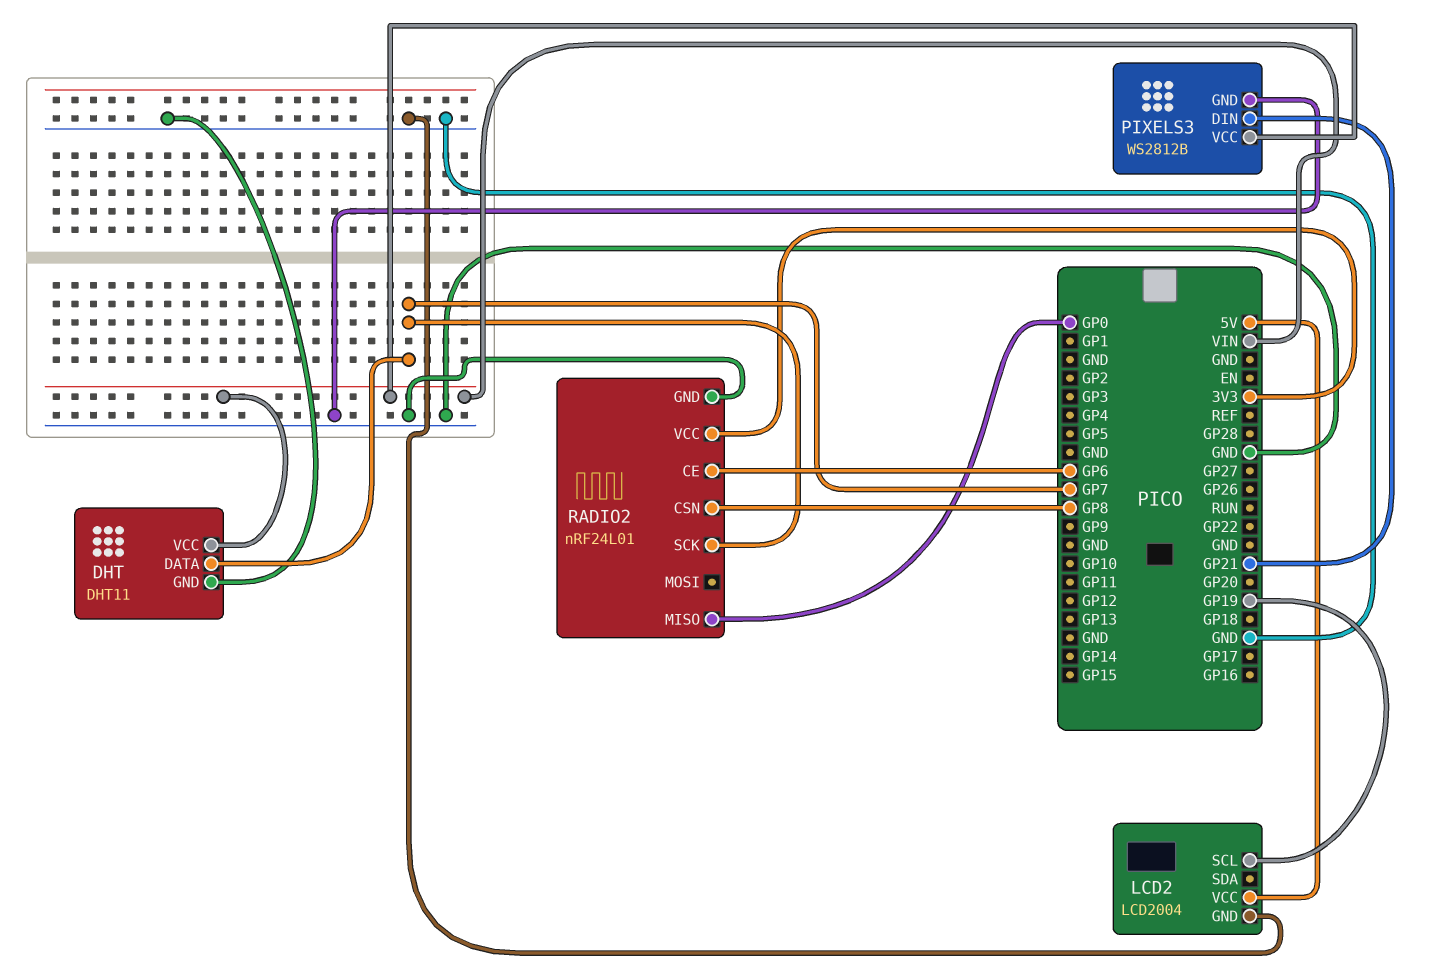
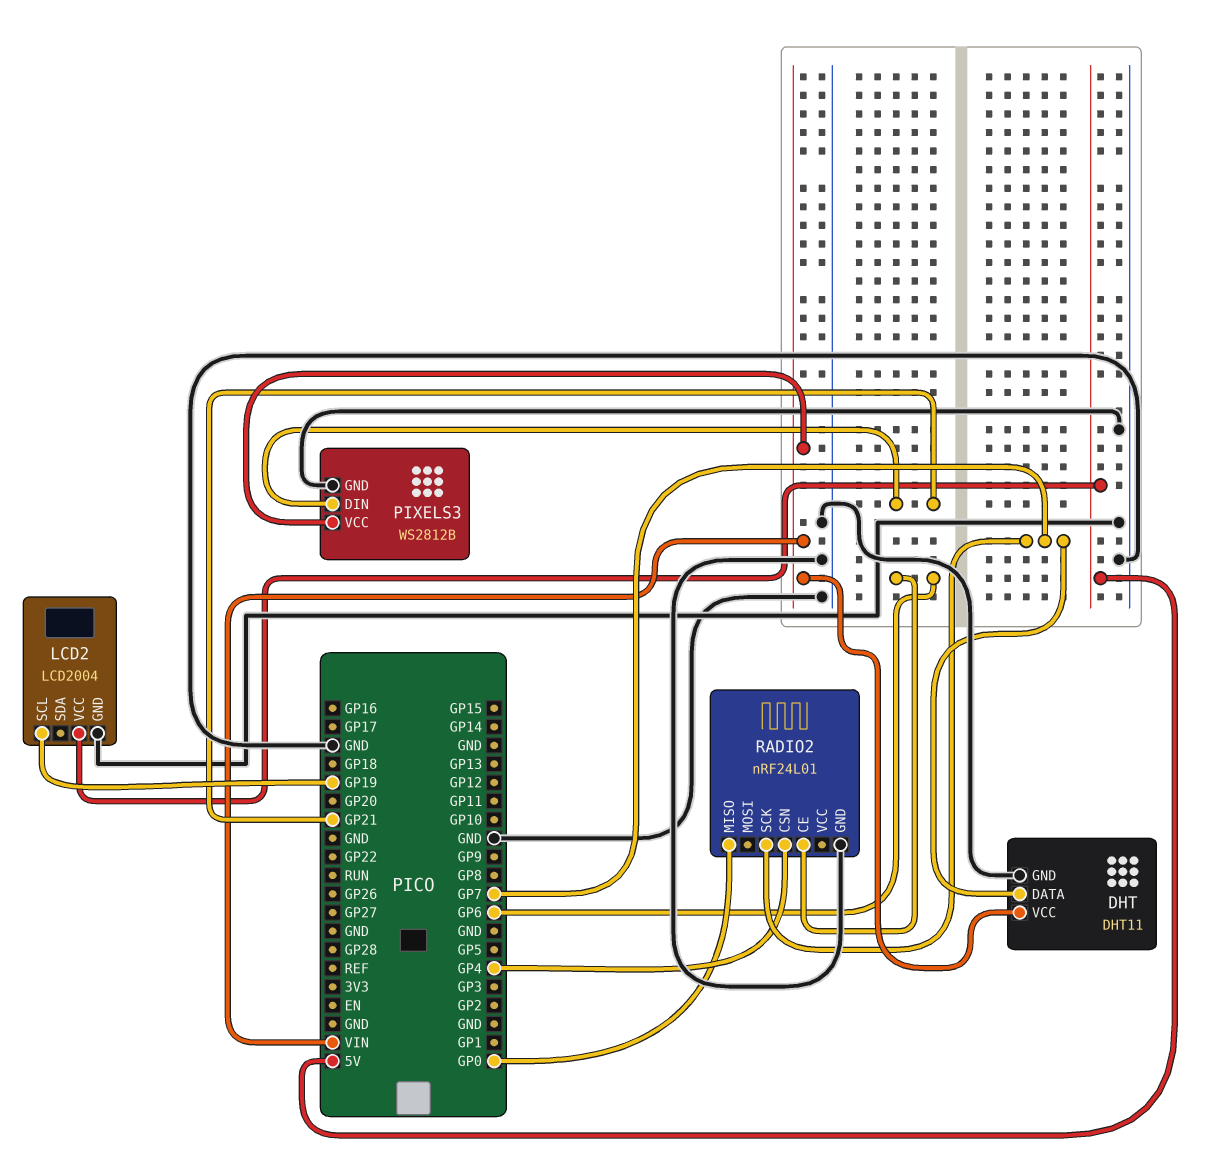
RADIO2 pin CSN: GP8 -> GP4
RADIO2 pin VCC: 3V3 -> none

